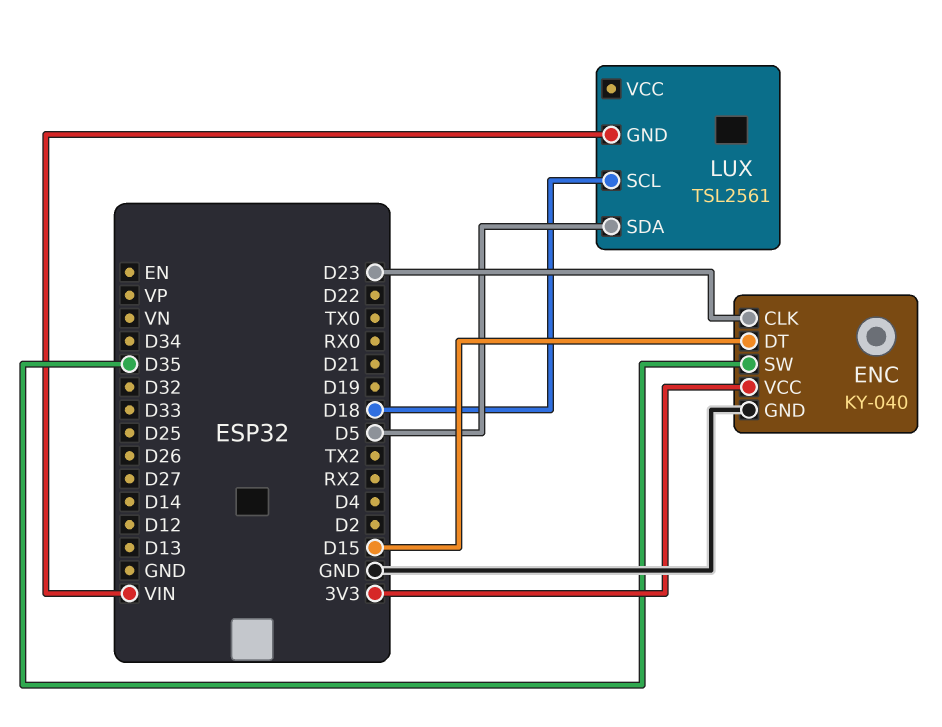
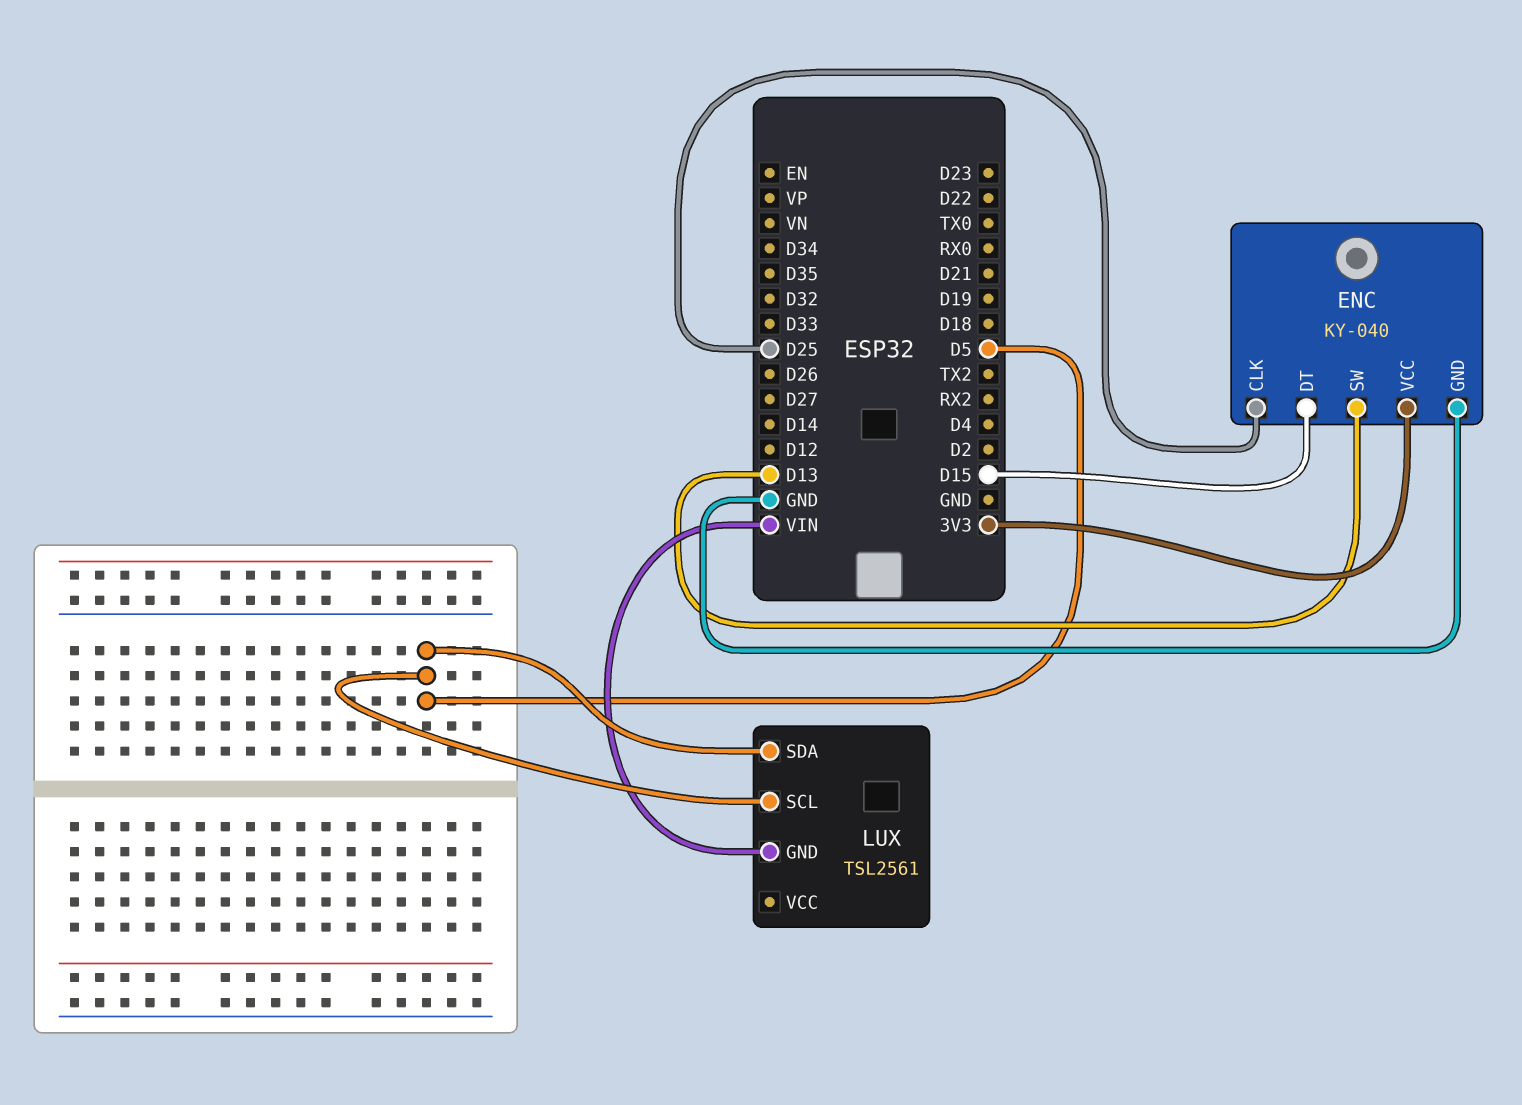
ENC pin CLK: D23 -> D25
ENC pin SW: D35 -> D13
LUX pin SCL: D18 -> D5

